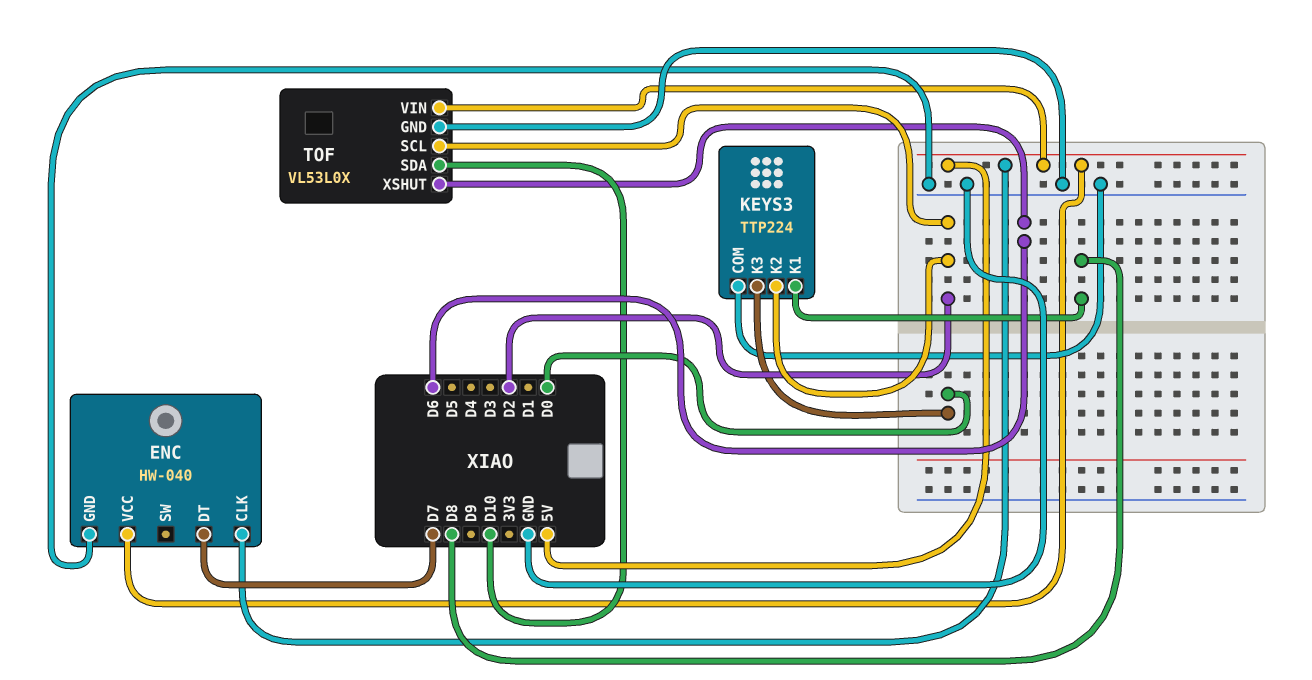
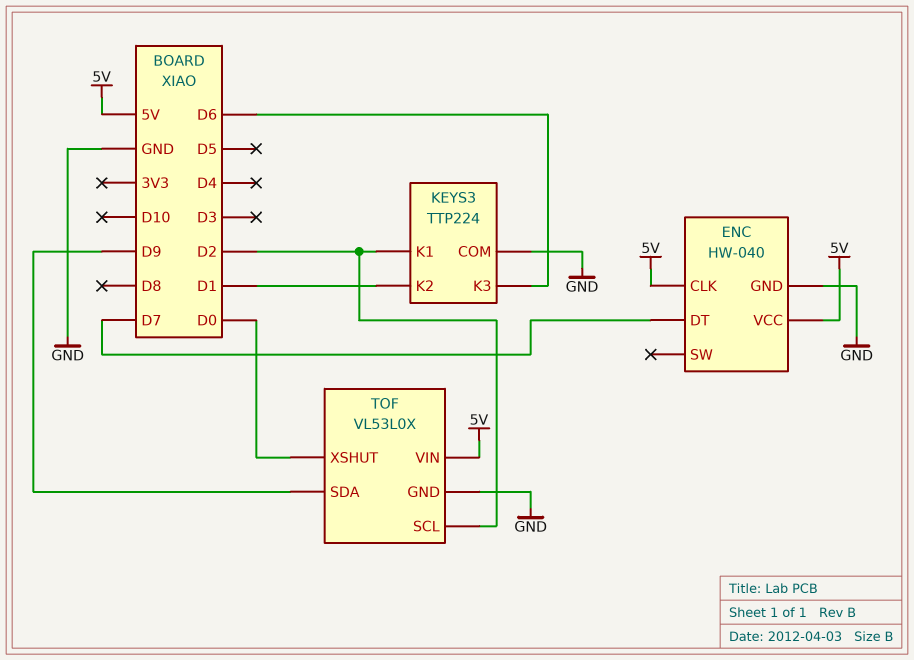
KEYS3 pin K1: D8 -> D2
KEYS3 pin K2: D2 -> D1
KEYS3 pin K3: D0 -> D6
TOF pin SDA: D10 -> D9
TOF pin XSHUT: D6 -> D0

